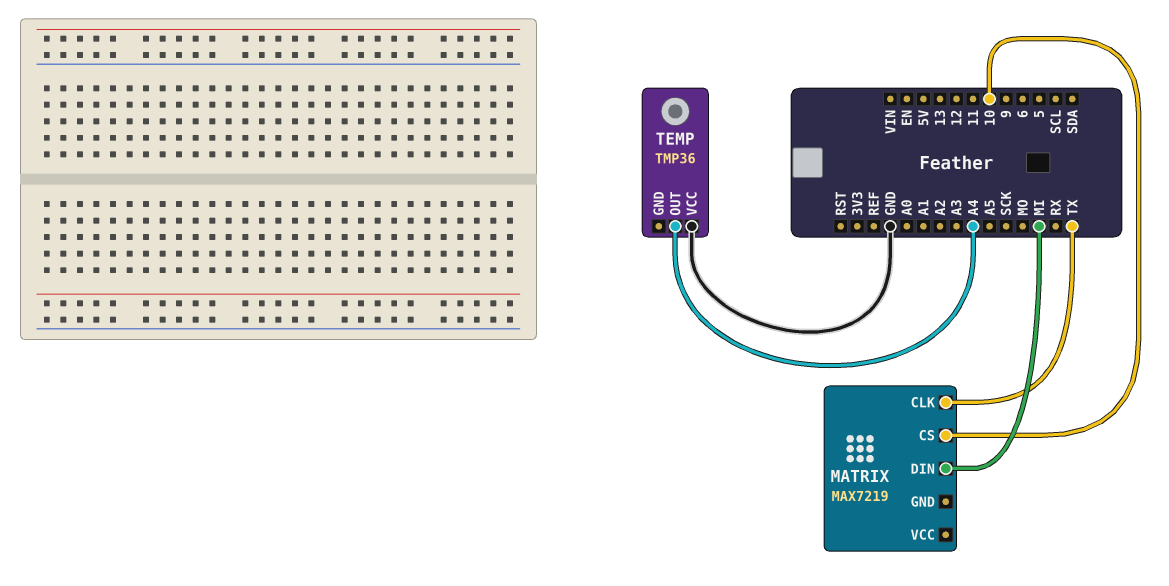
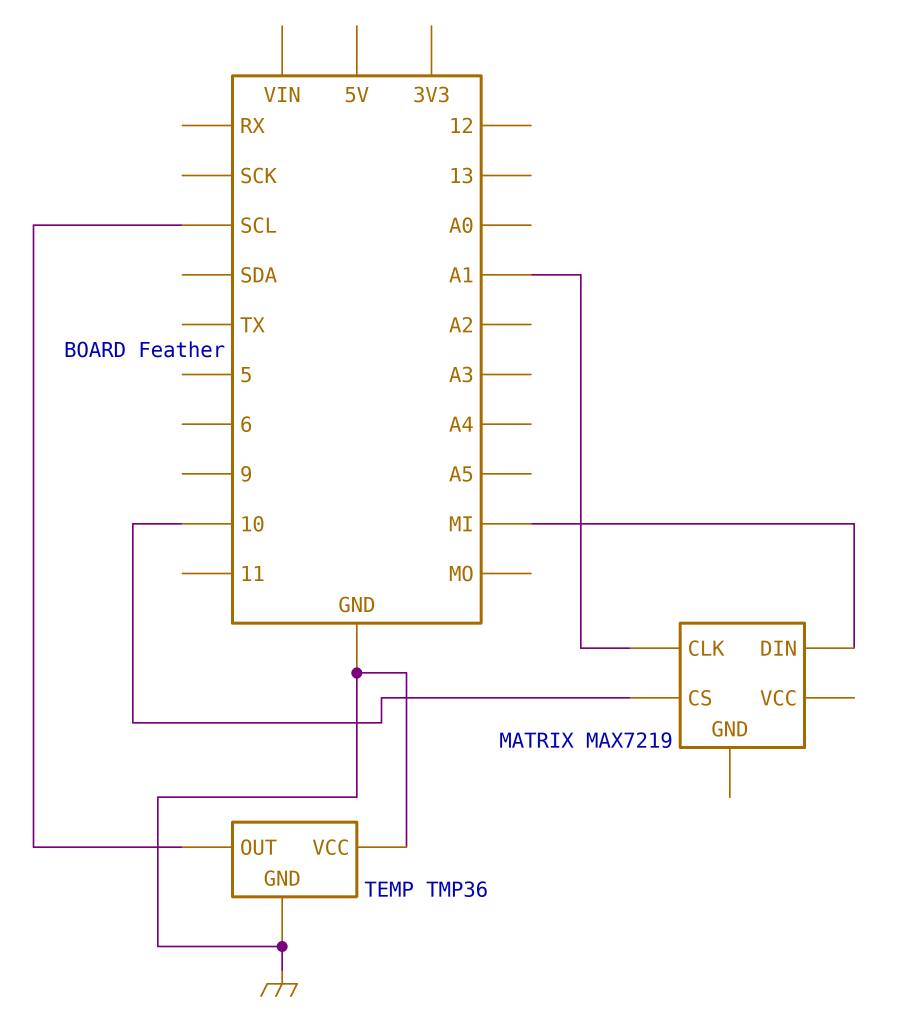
MATRIX pin CLK: TX -> A1
TEMP pin GND: none -> GND
TEMP pin OUT: A4 -> SCL

